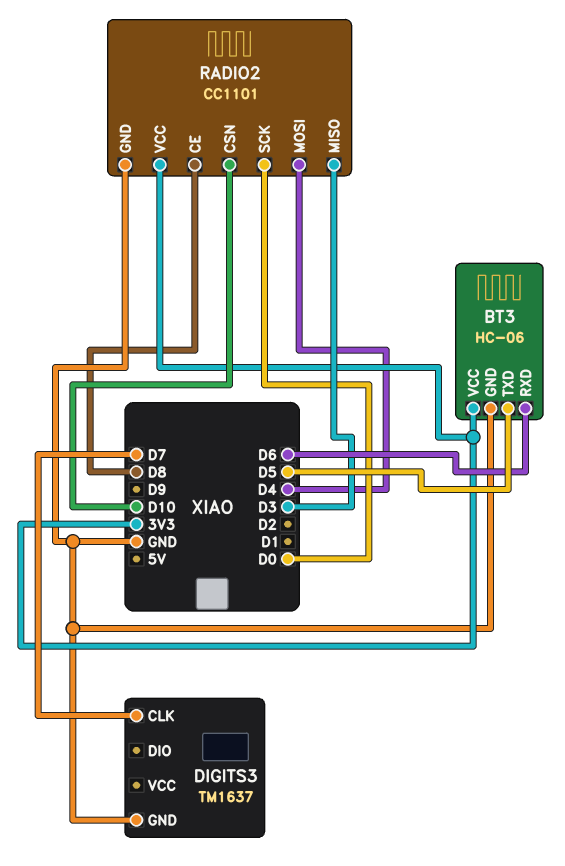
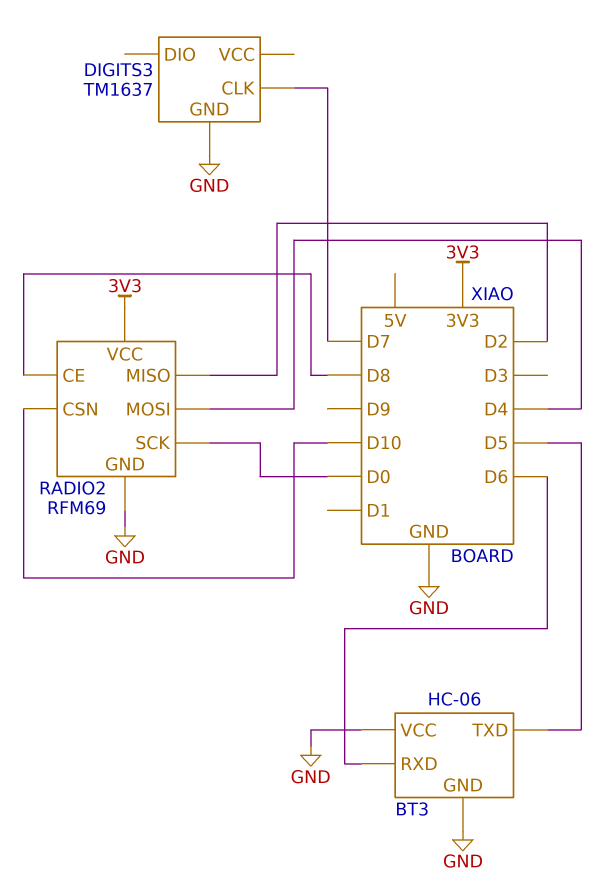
BT3 pin VCC: 3V3 -> GND
RADIO2: CC1101 -> RFM69
RADIO2 pin MISO: D3 -> D2

